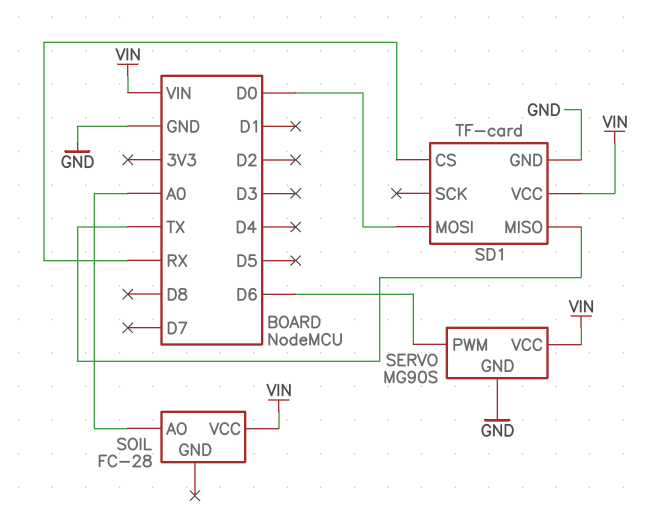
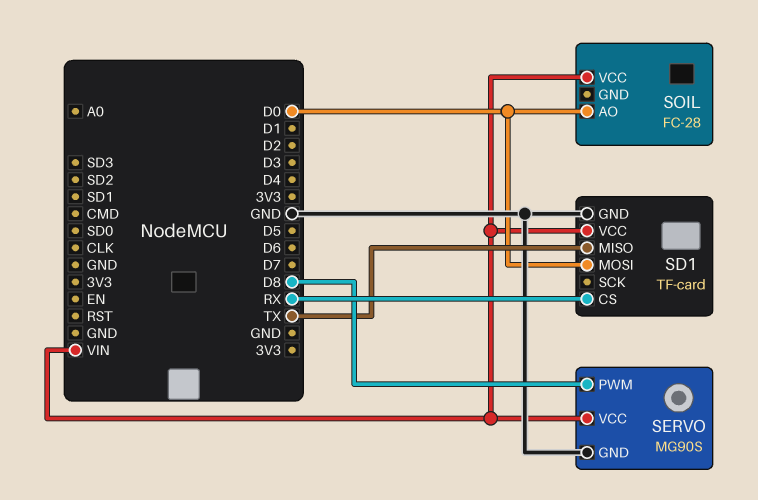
SERVO pin PWM: D6 -> D8
SOIL pin AO: A0 -> D0

